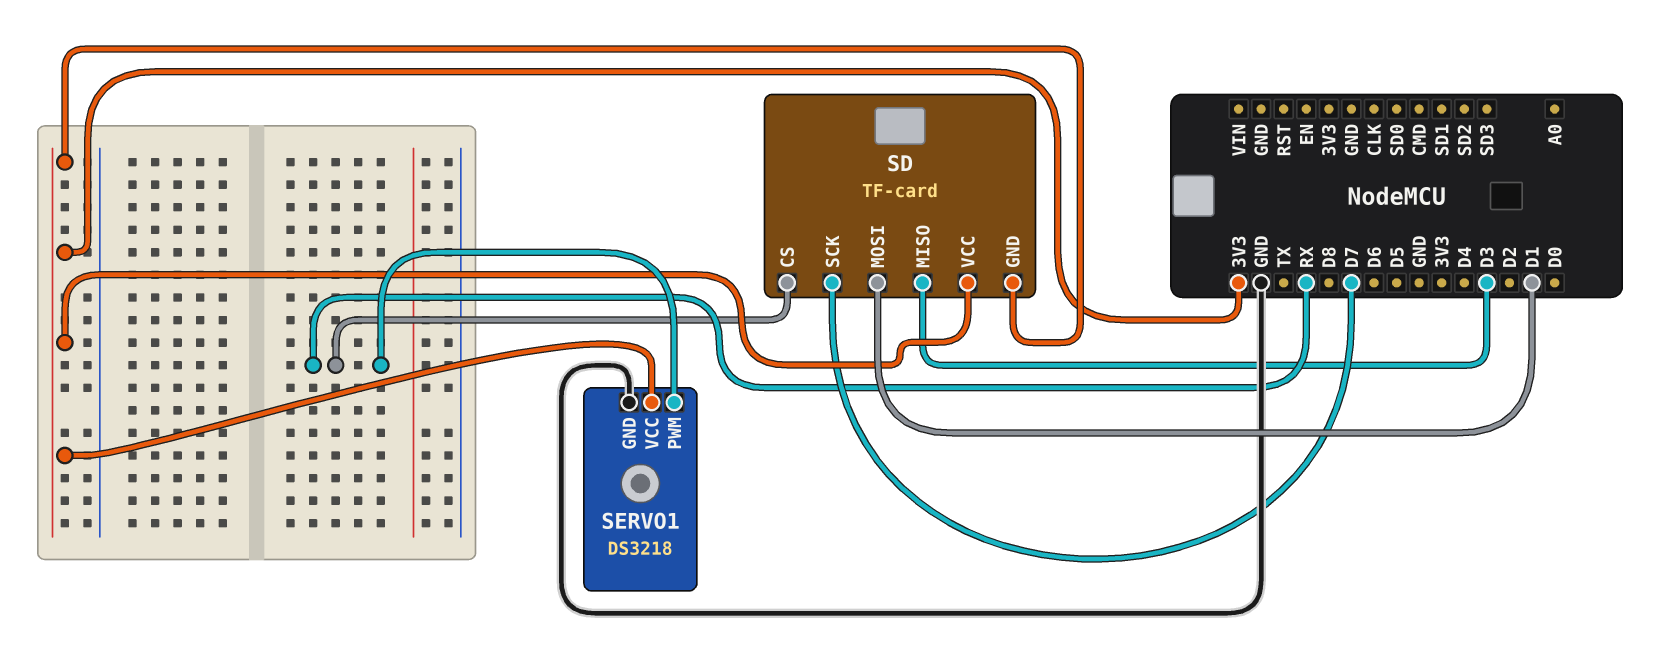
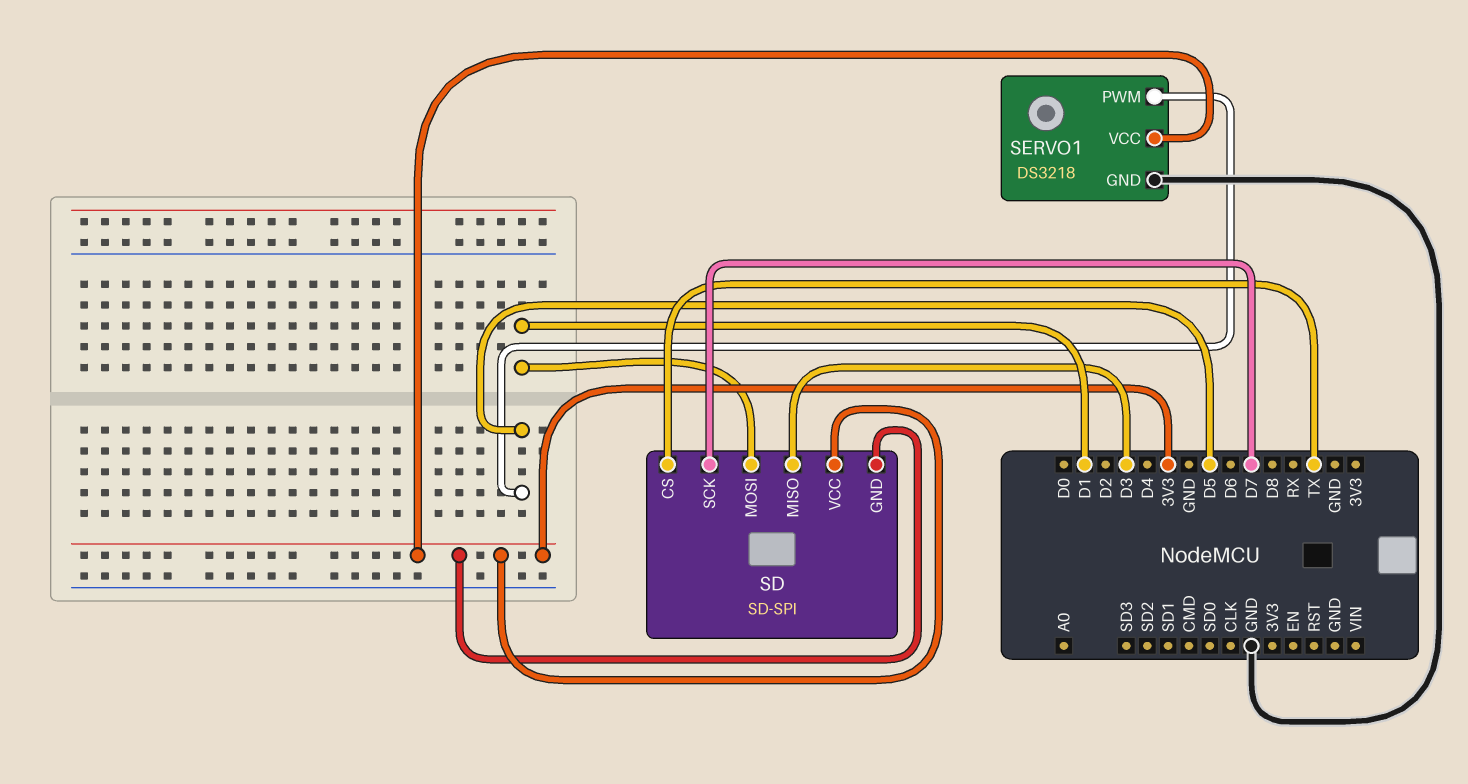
SD: TF-card -> SD-SPI
SD pin CS: RX -> TX
SERVO1 pin PWM: RX -> D5

